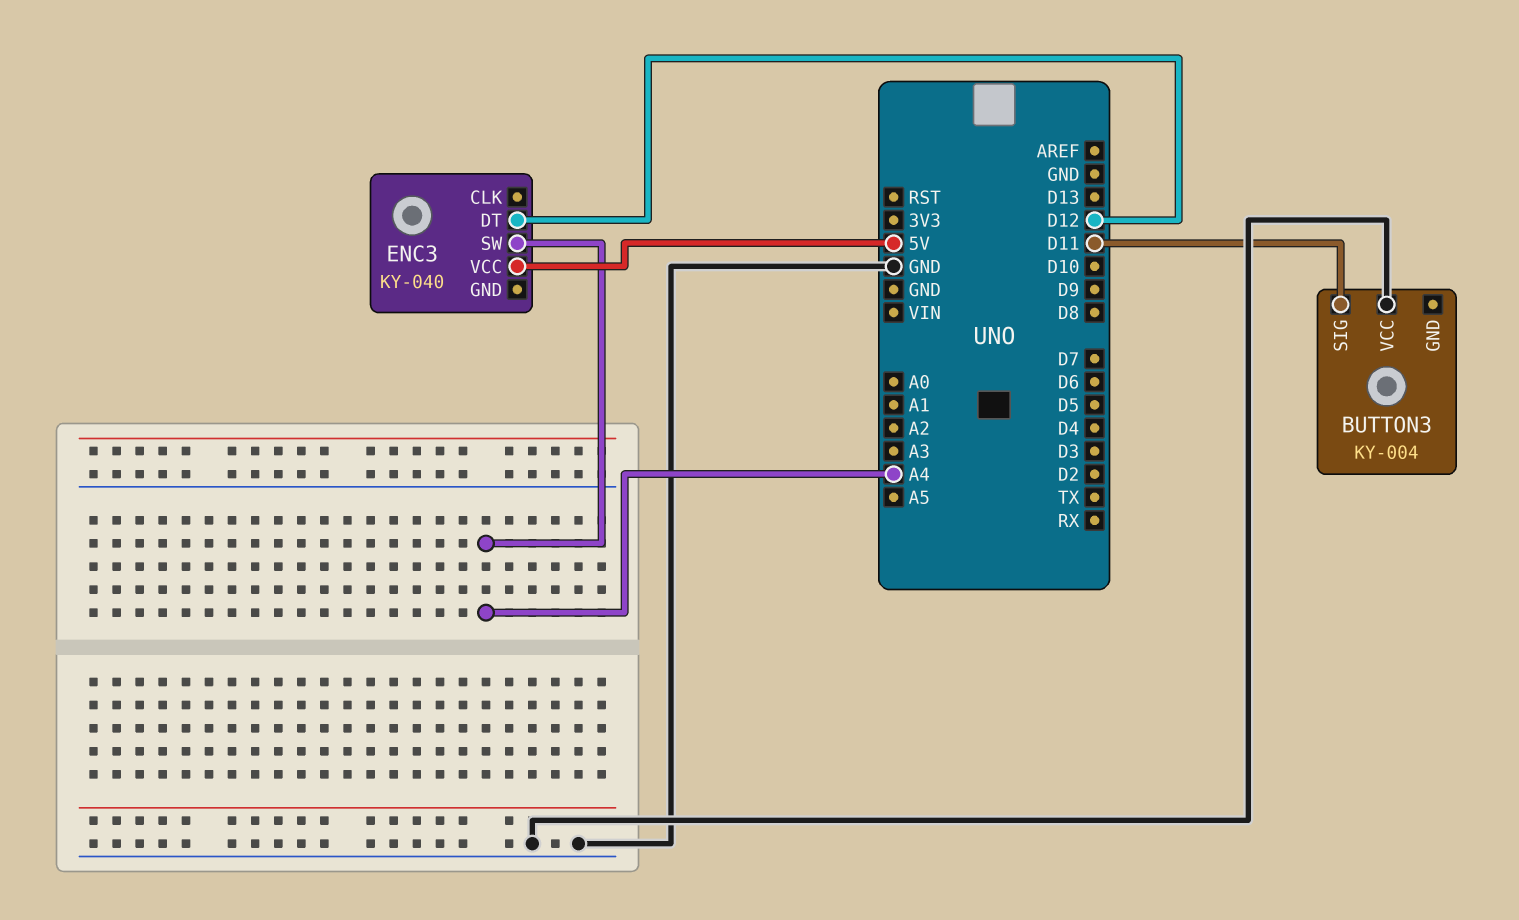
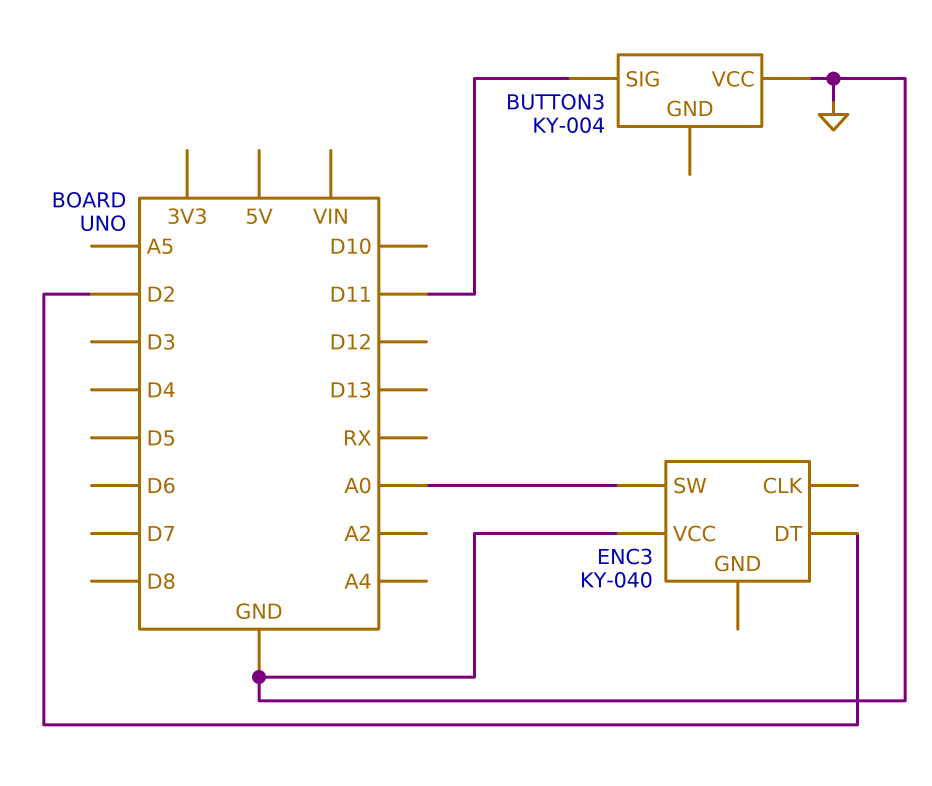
ENC3 pin DT: D12 -> D2
ENC3 pin SW: A4 -> A0
ENC3 pin VCC: 5V -> GND

